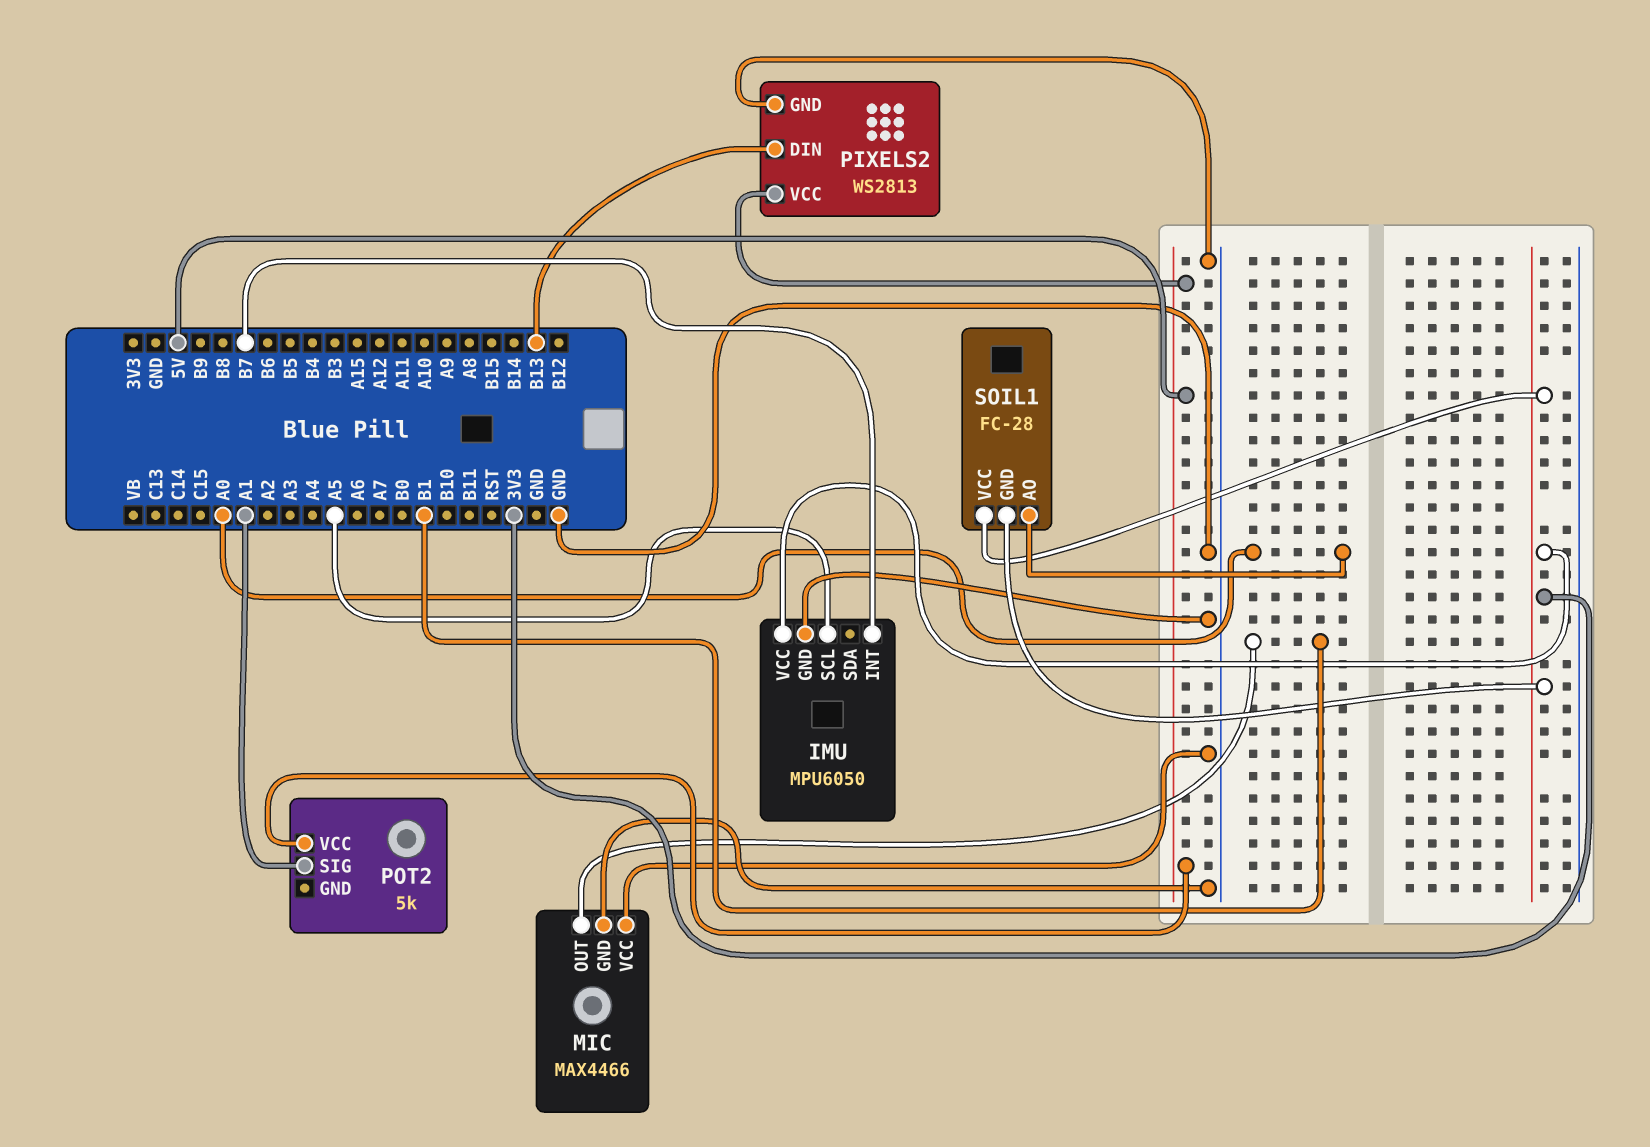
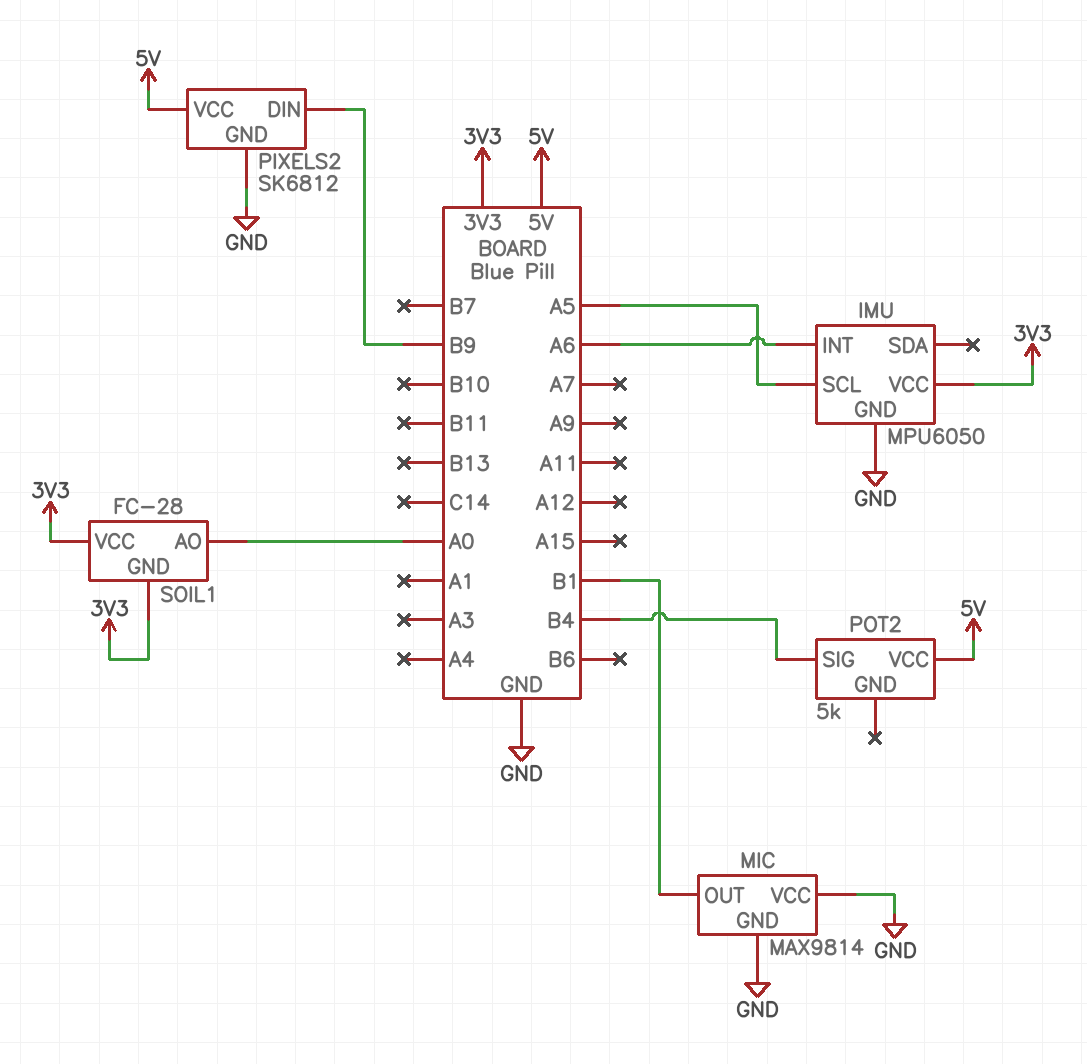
IMU pin INT: B7 -> A6
MIC: MAX4466 -> MAX9814
PIXELS2: WS2813 -> SK6812
PIXELS2 pin DIN: B13 -> B9
POT2 pin SIG: A1 -> B4

